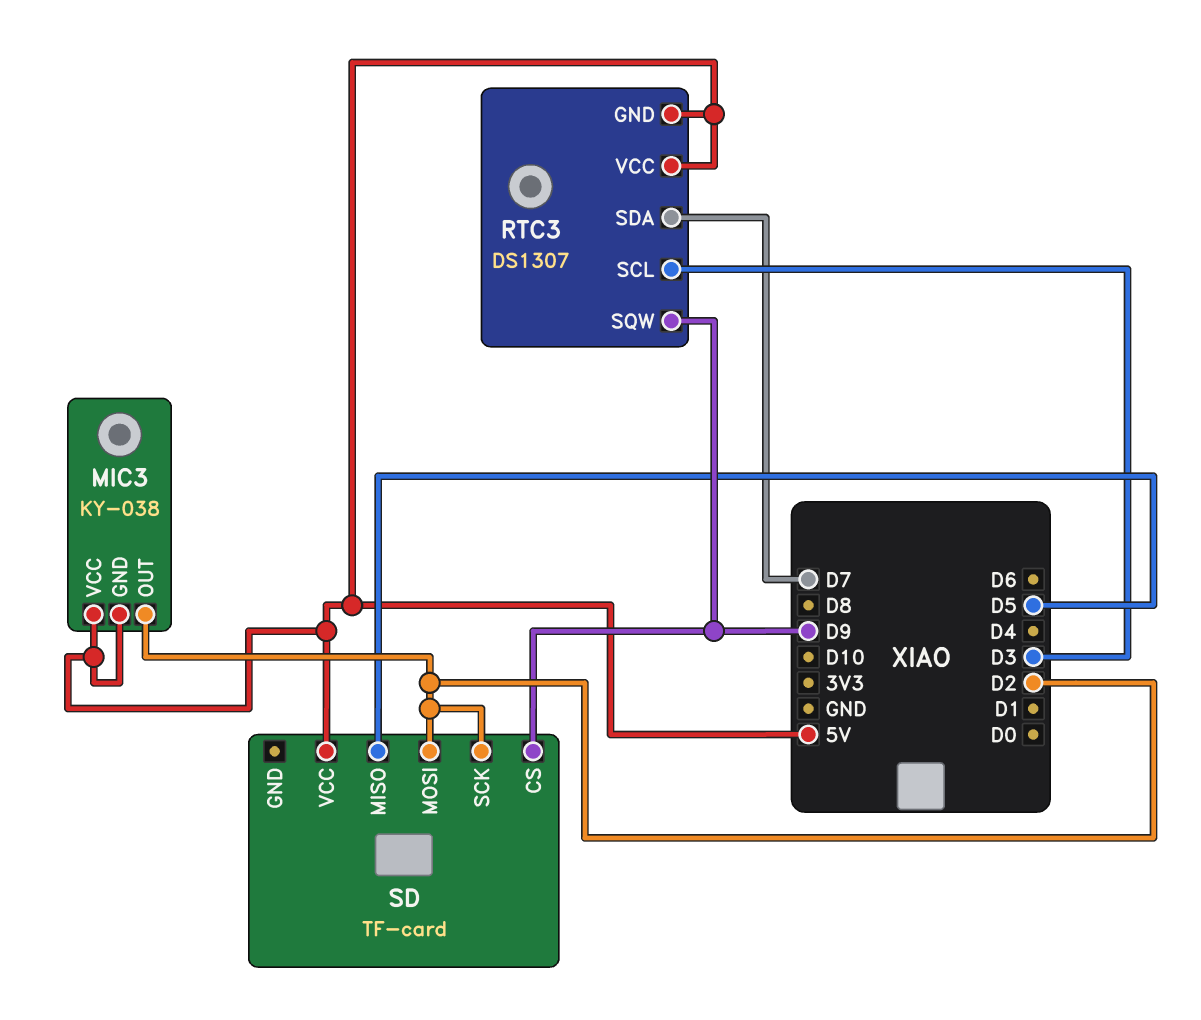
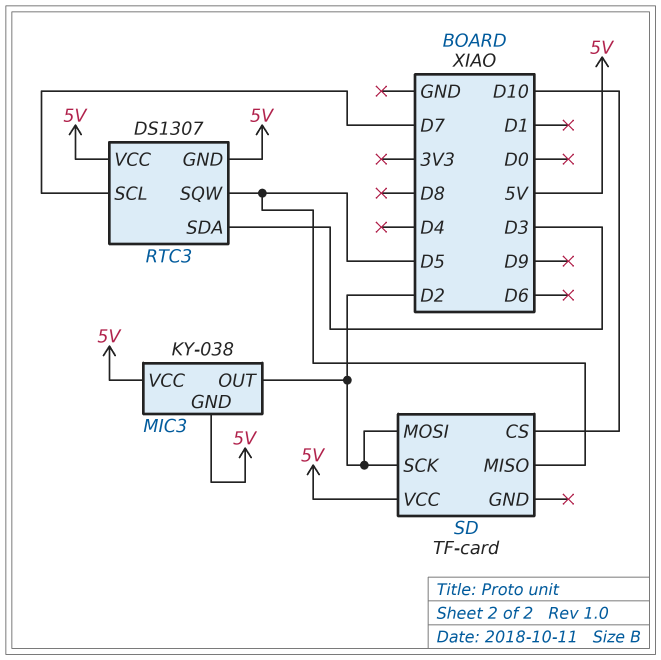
RTC3 pin SCL: D3 -> D7
RTC3 pin SDA: D7 -> D3
RTC3 pin SQW: D9 -> D5
SD pin CS: D9 -> D10

